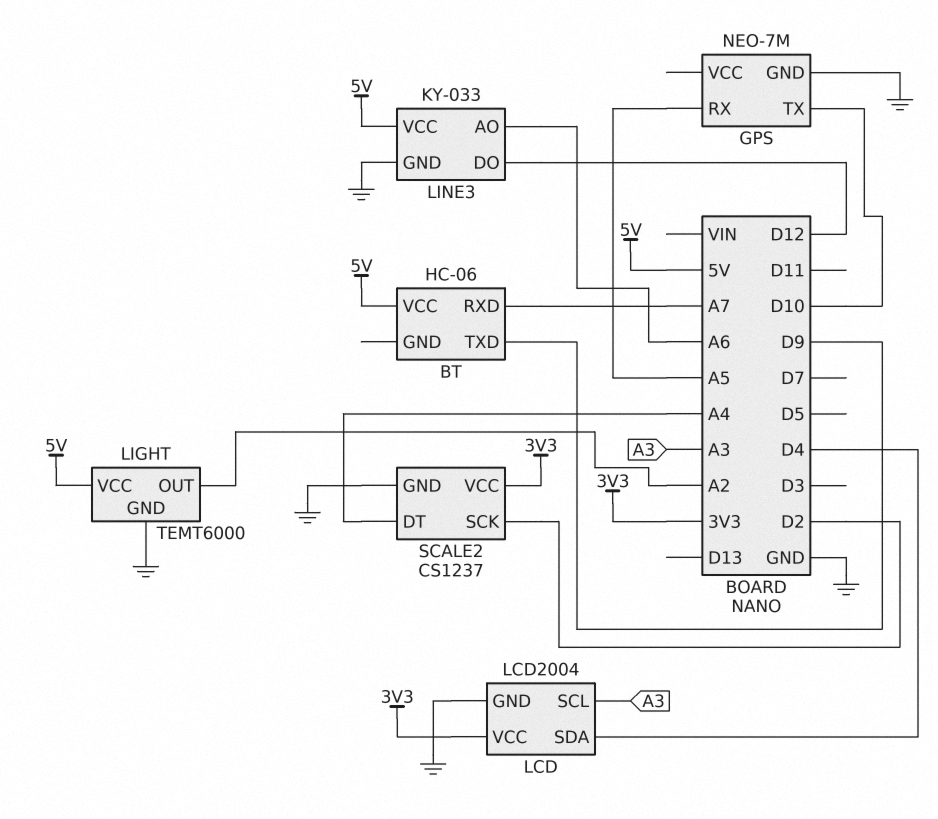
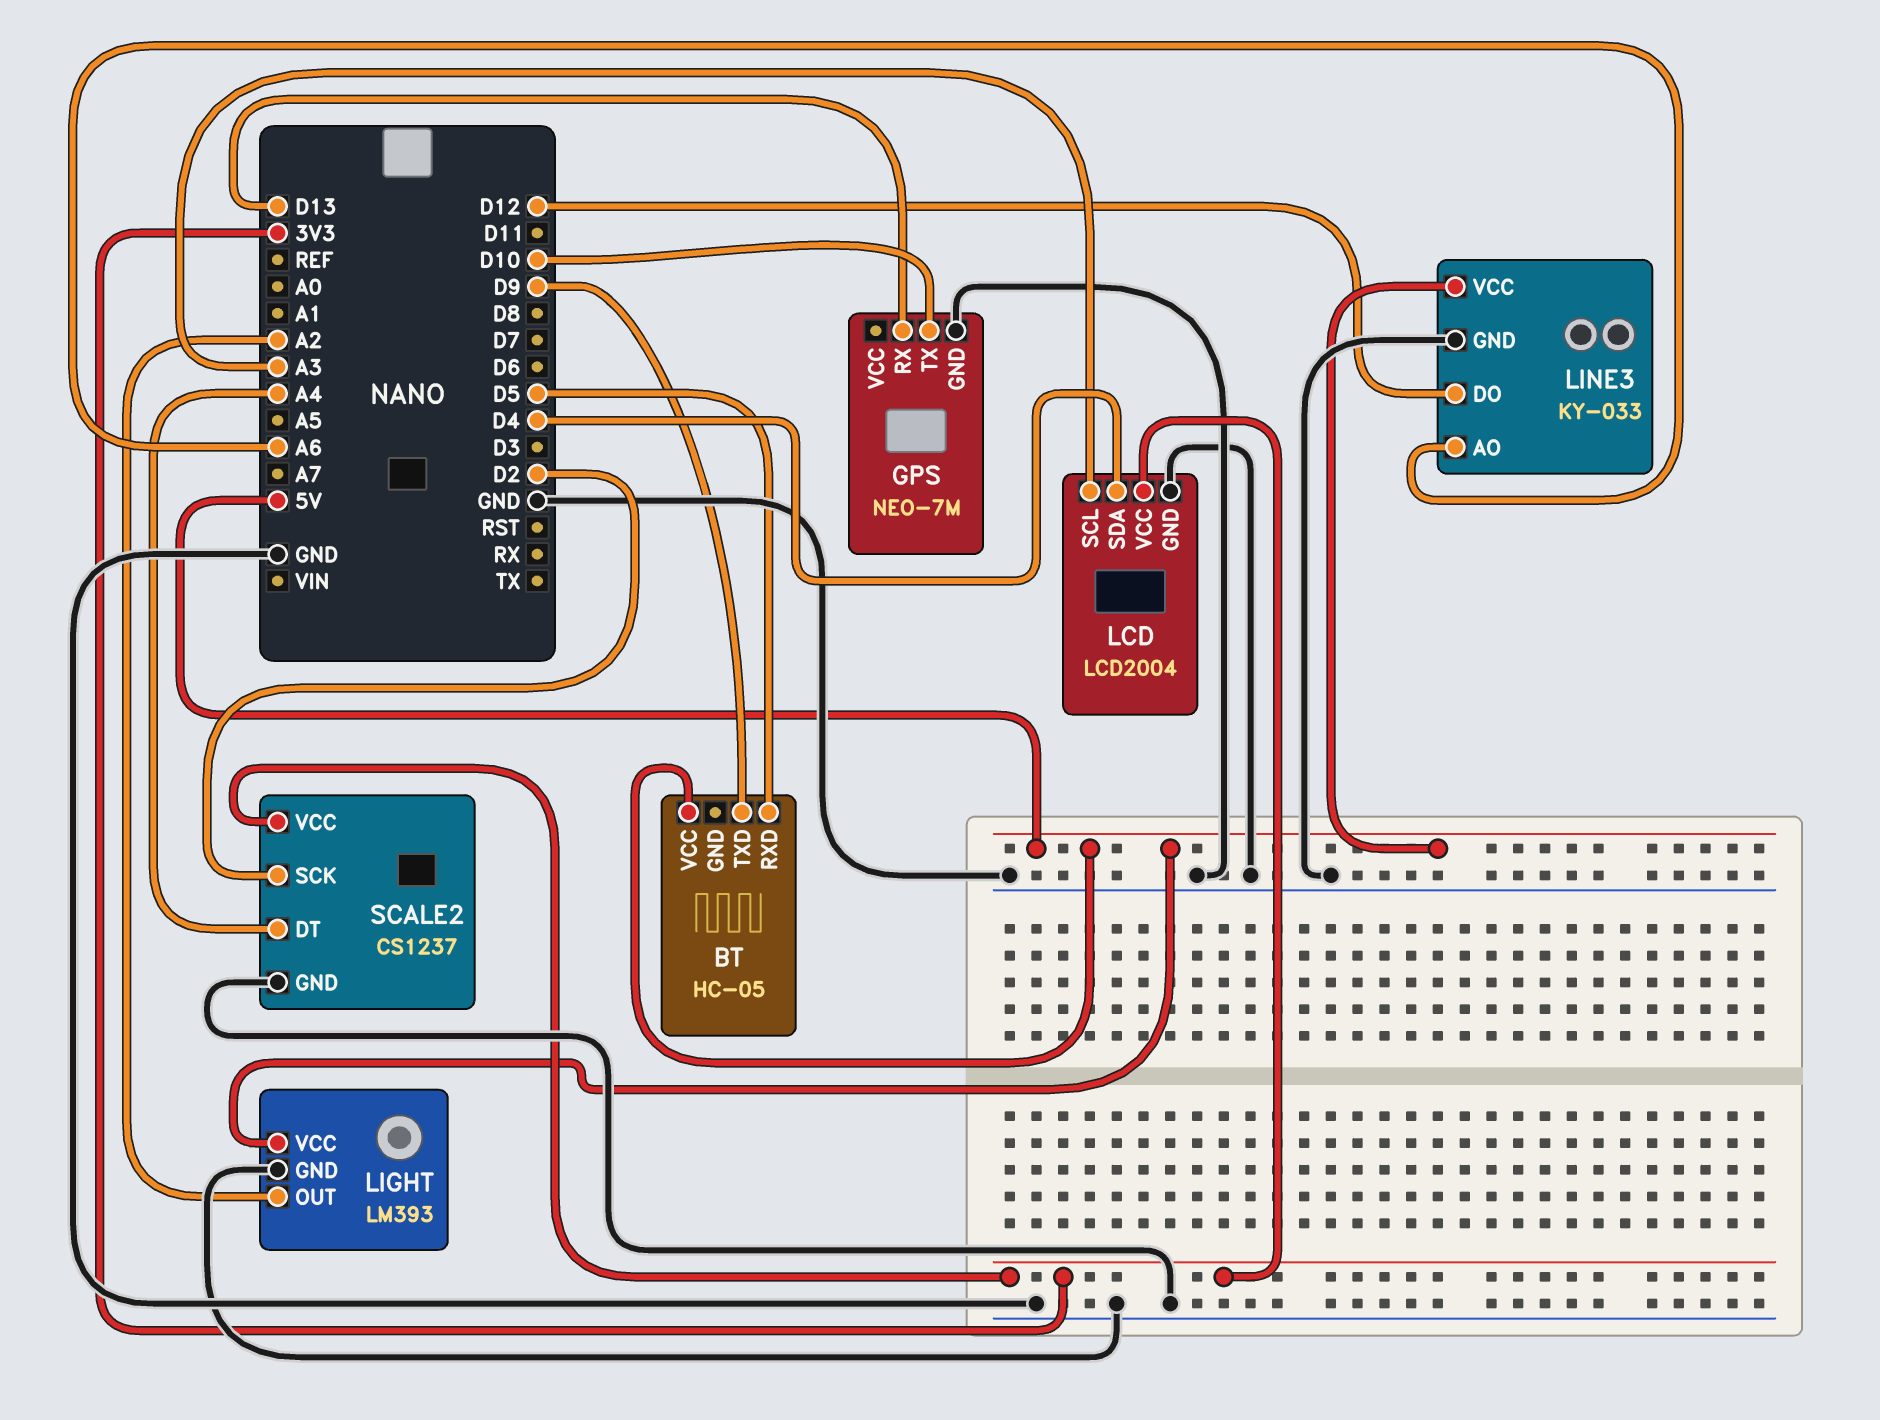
BT: HC-06 -> HC-05
BT pin RXD: A7 -> D5
GPS pin RX: A5 -> D13
LIGHT: TEMT6000 -> LM393

